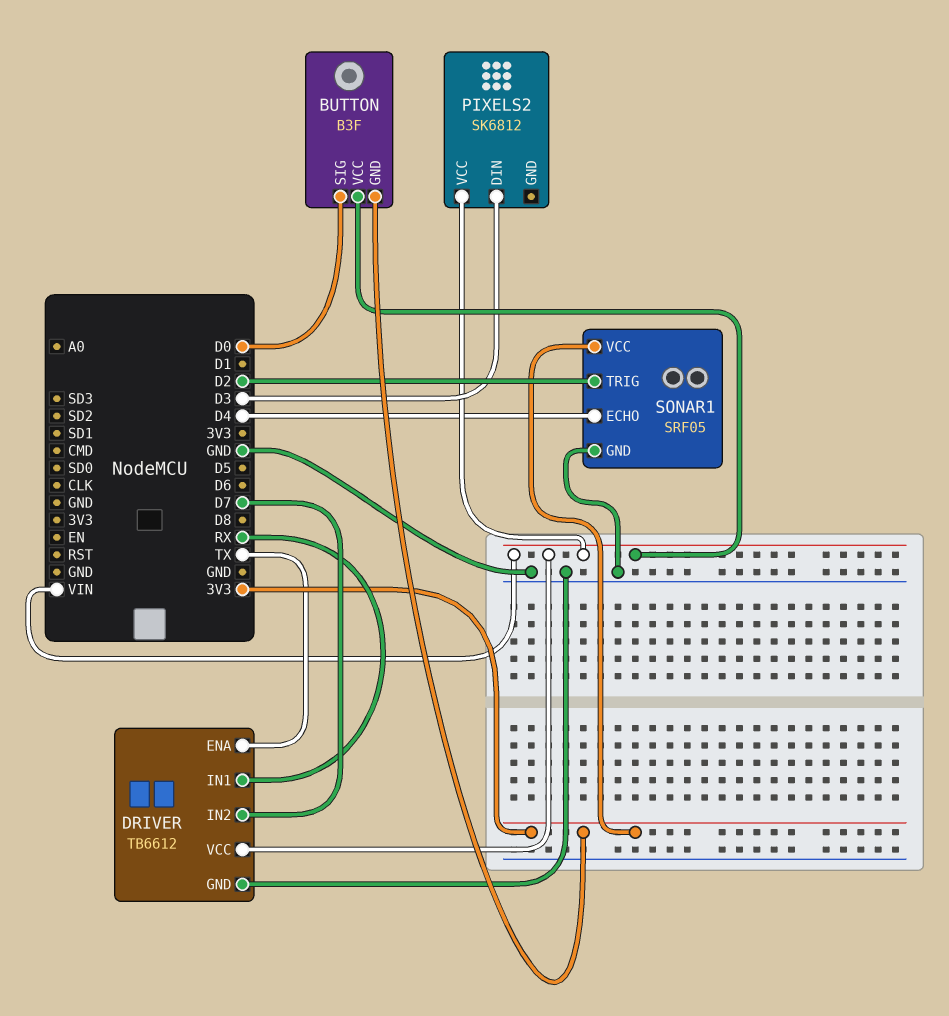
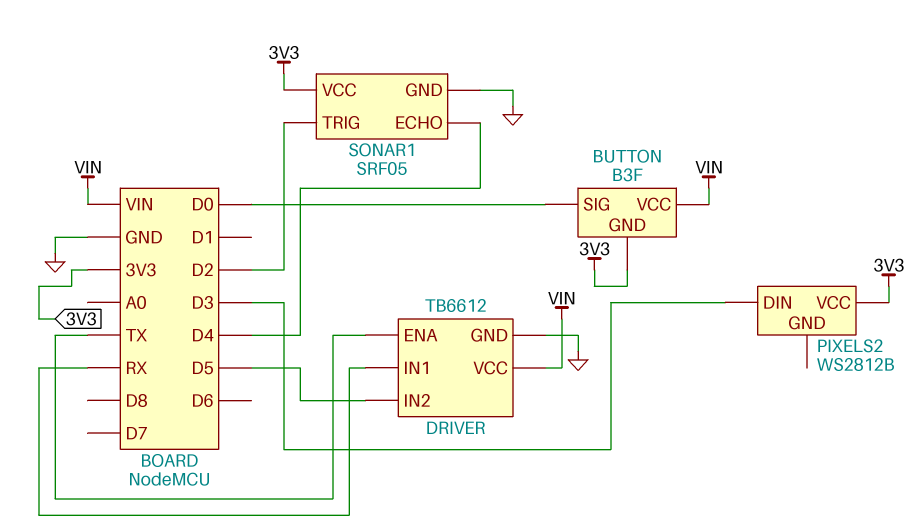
DRIVER pin IN2: D7 -> D5
PIXELS2: SK6812 -> WS2812B
PIXELS2 pin VCC: VIN -> 3V3

